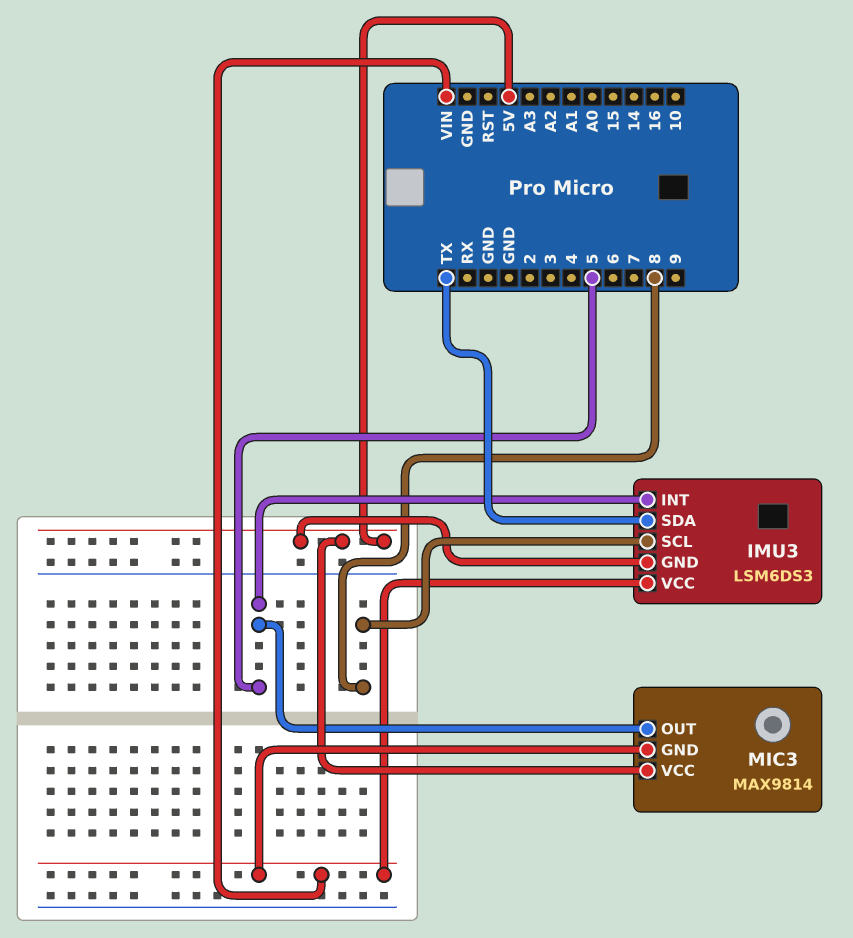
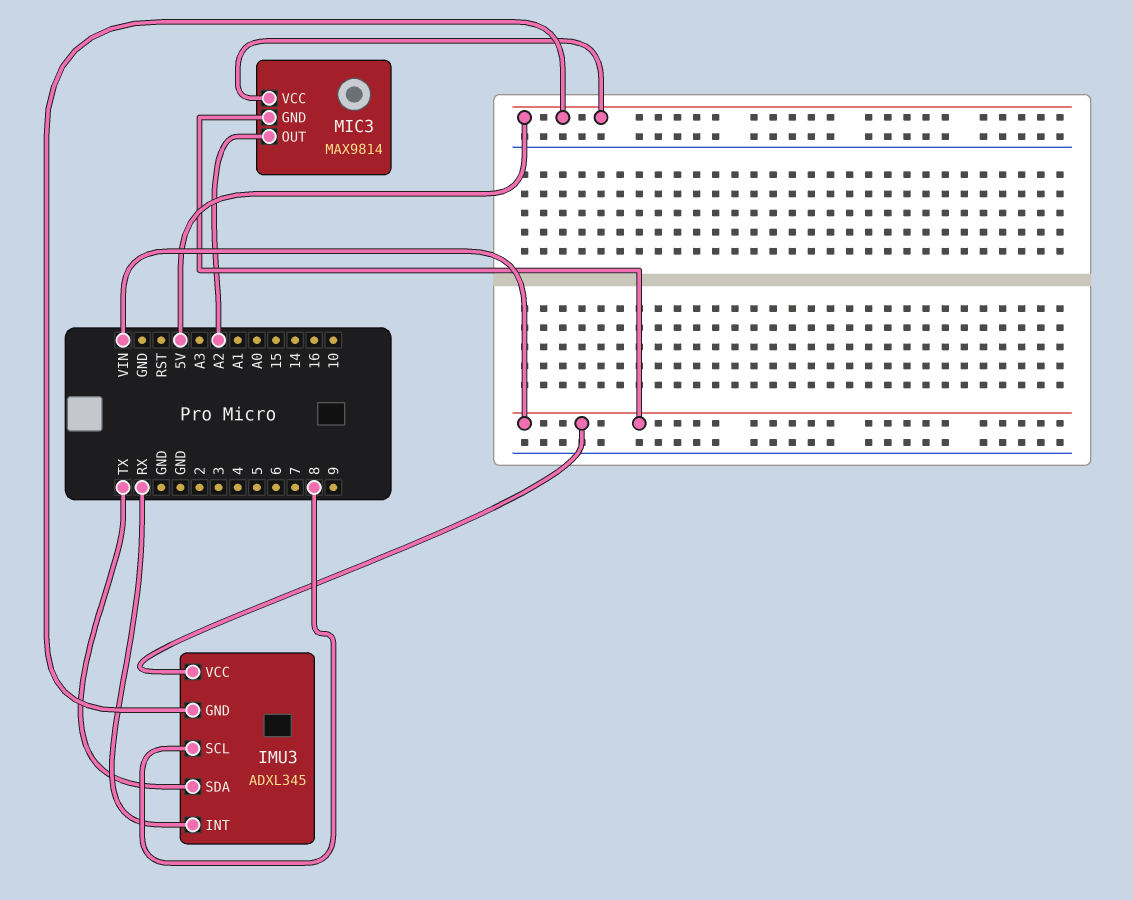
IMU3: LSM6DS3 -> ADXL345
IMU3 pin INT: 5 -> RX
MIC3 pin OUT: 5 -> A2

